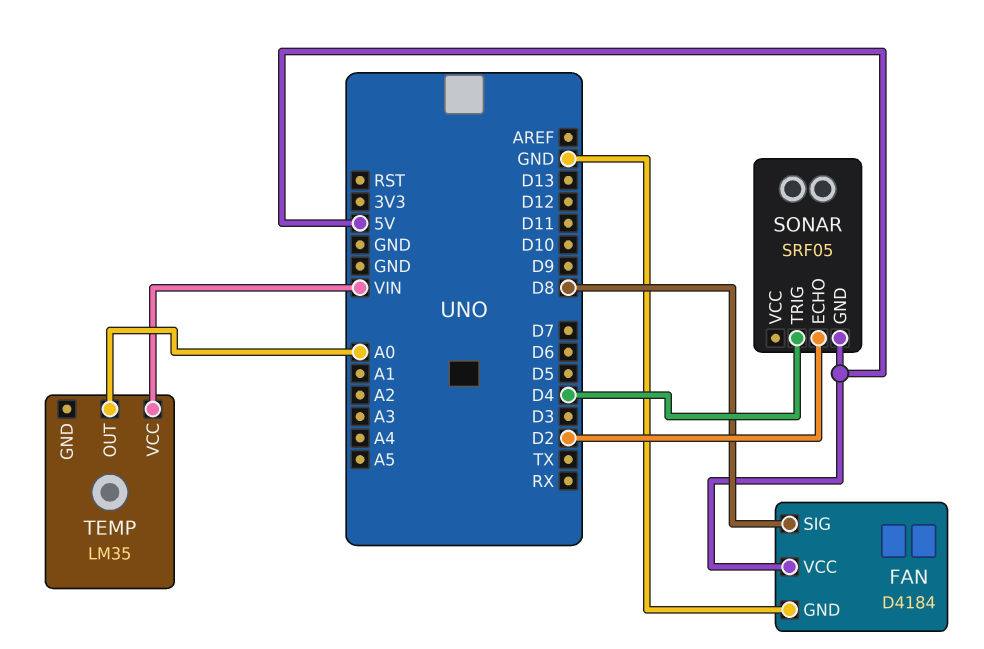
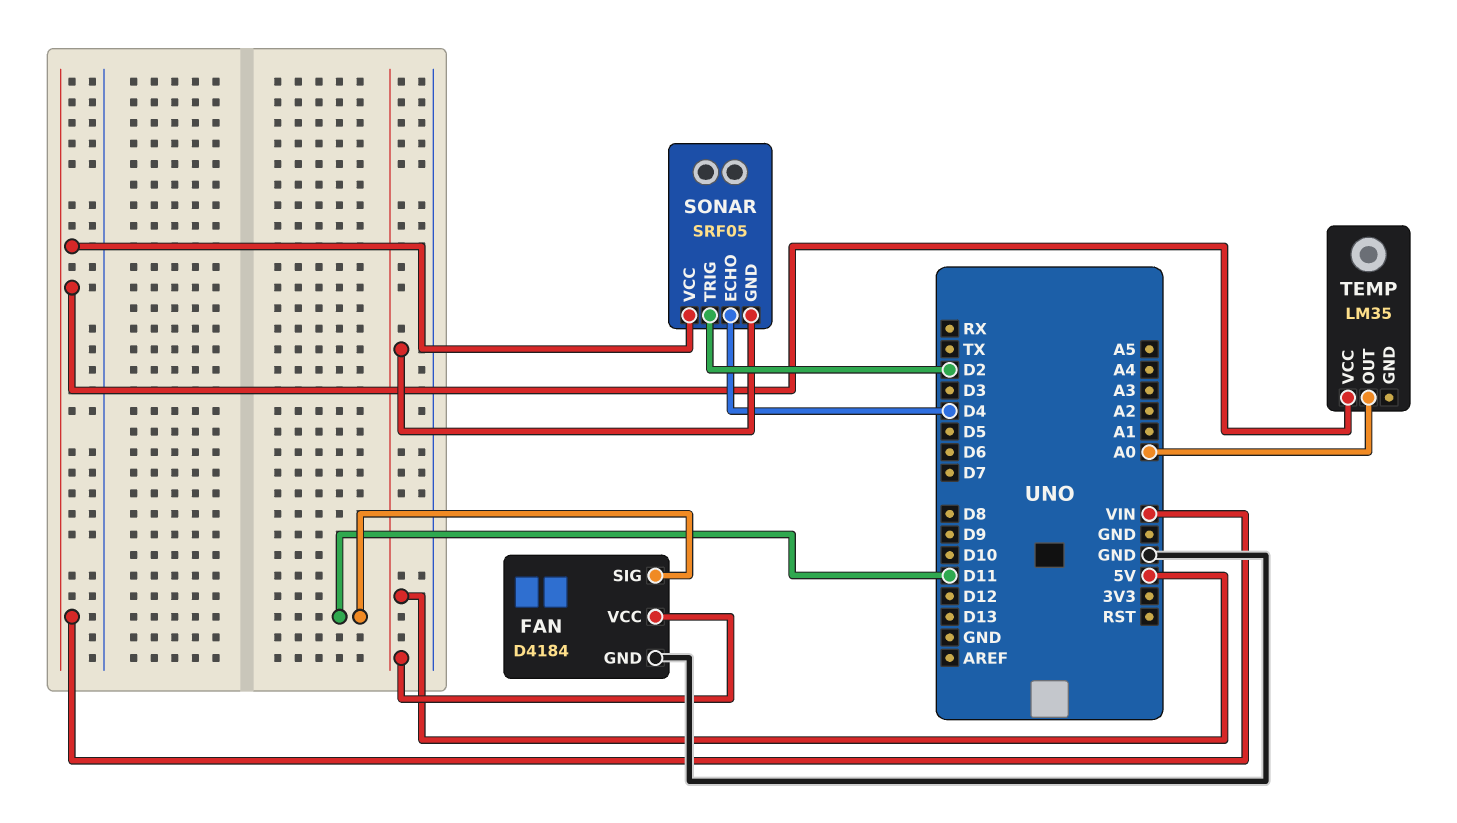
FAN pin SIG: D8 -> D11
SONAR pin ECHO: D2 -> D4
SONAR pin TRIG: D4 -> D2
SONAR pin VCC: none -> VIN

